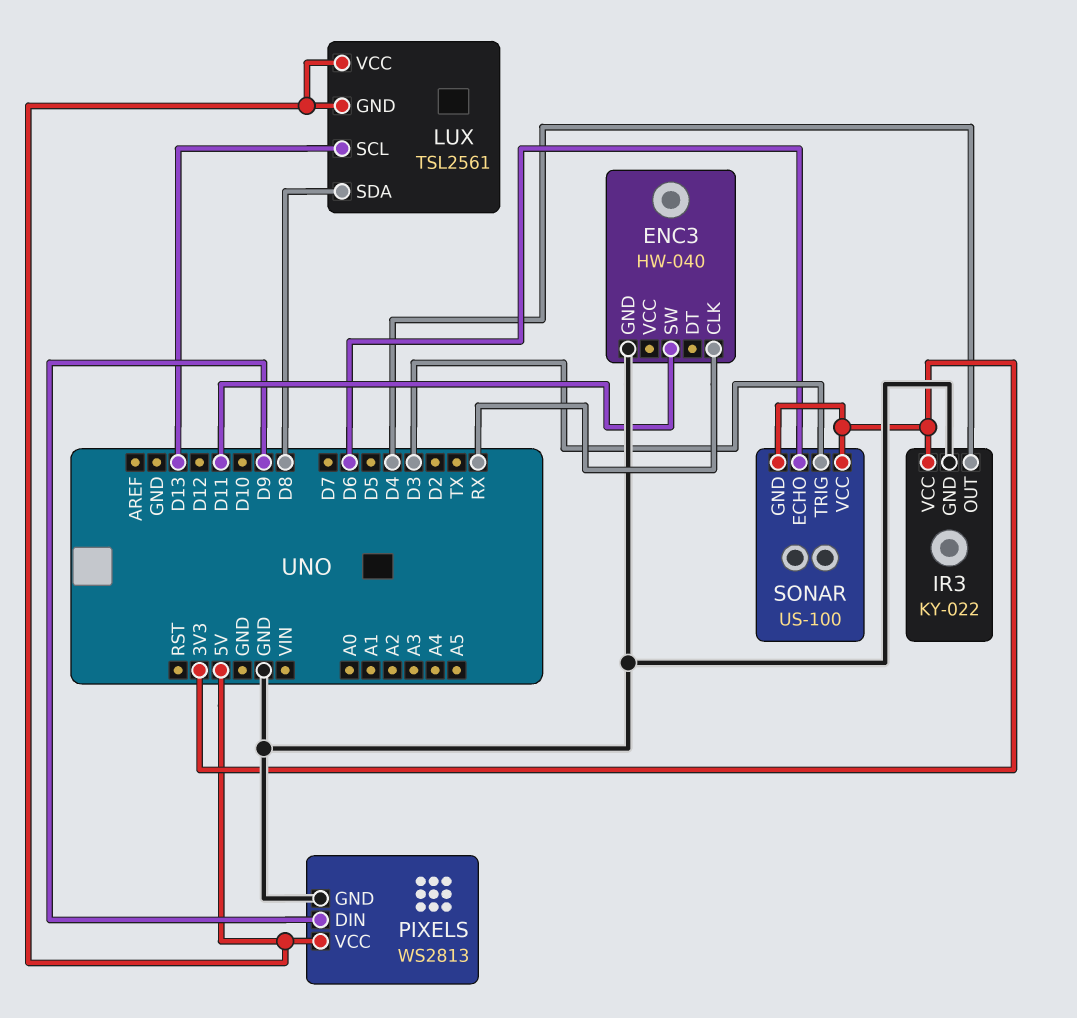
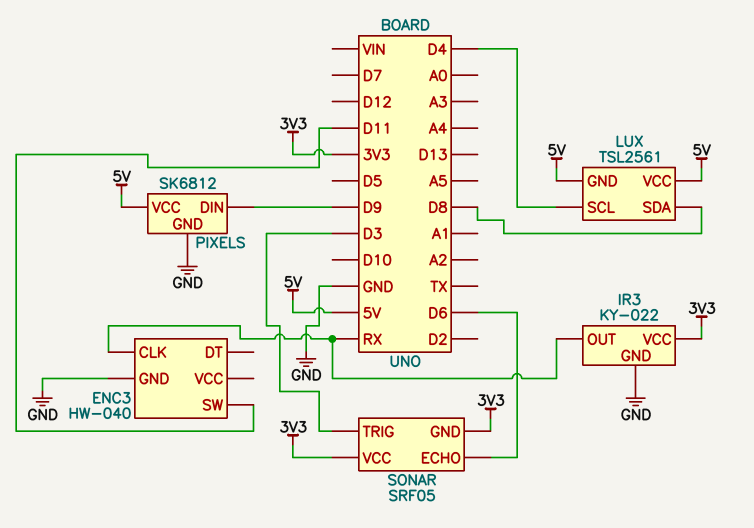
IR3 pin OUT: D4 -> RX
LUX pin SCL: D13 -> D4
PIXELS: WS2813 -> SK6812
SONAR: US-100 -> SRF05

